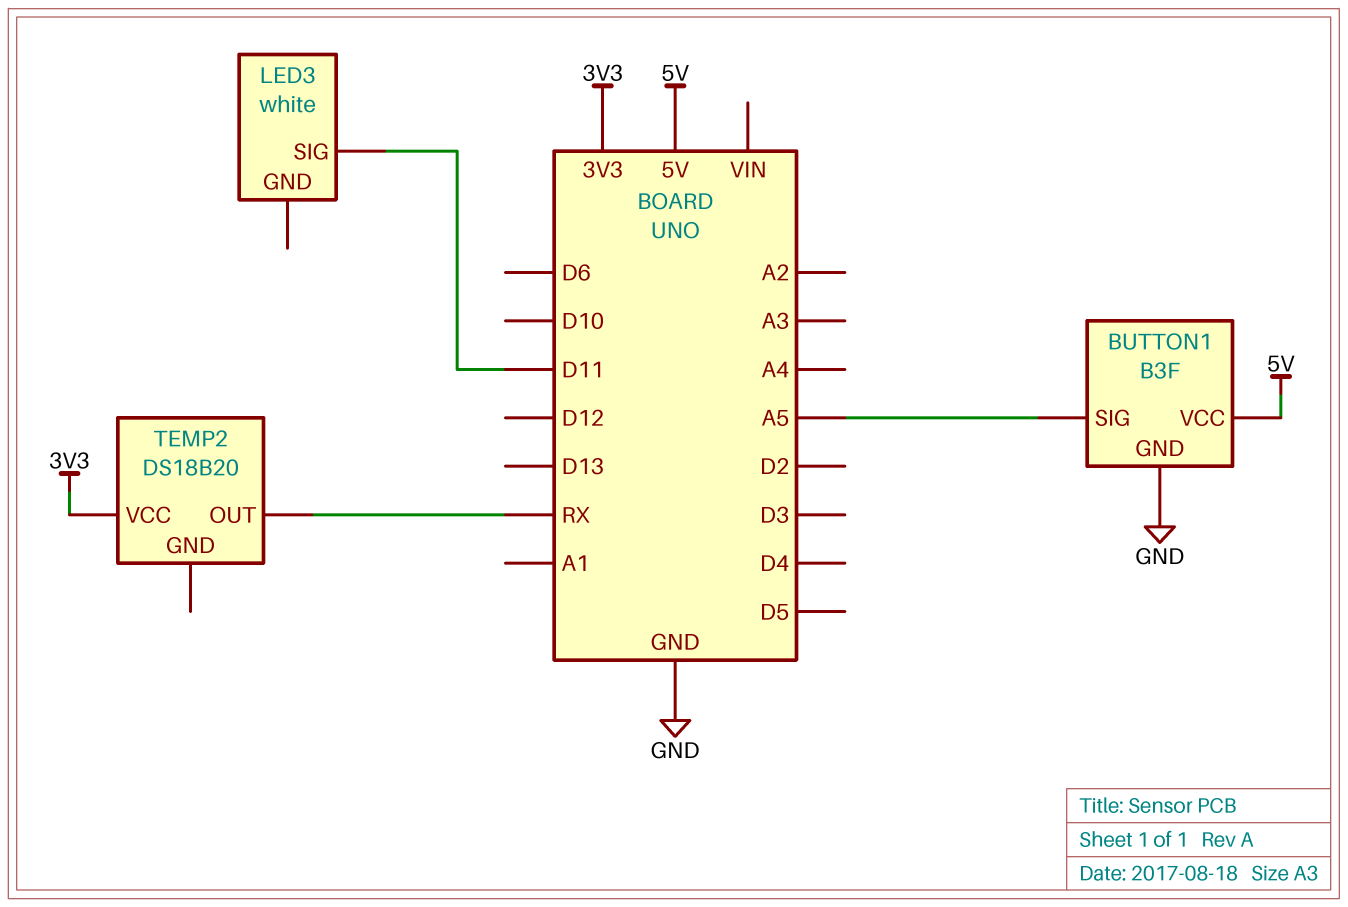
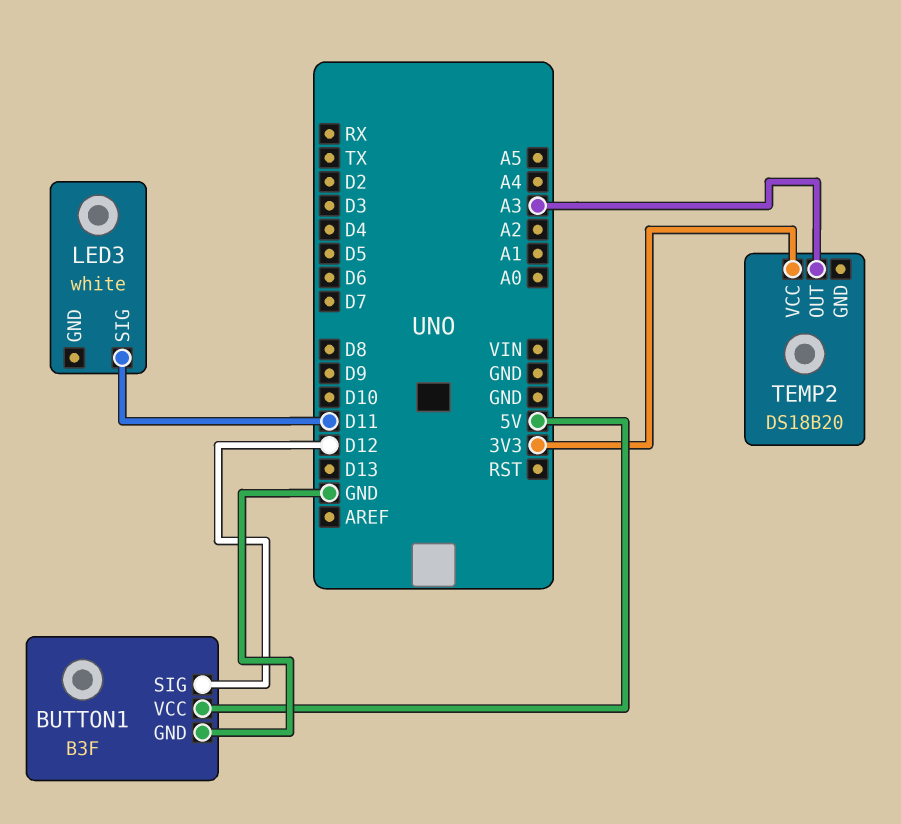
BUTTON1 pin SIG: A5 -> D12
TEMP2 pin OUT: RX -> A3

